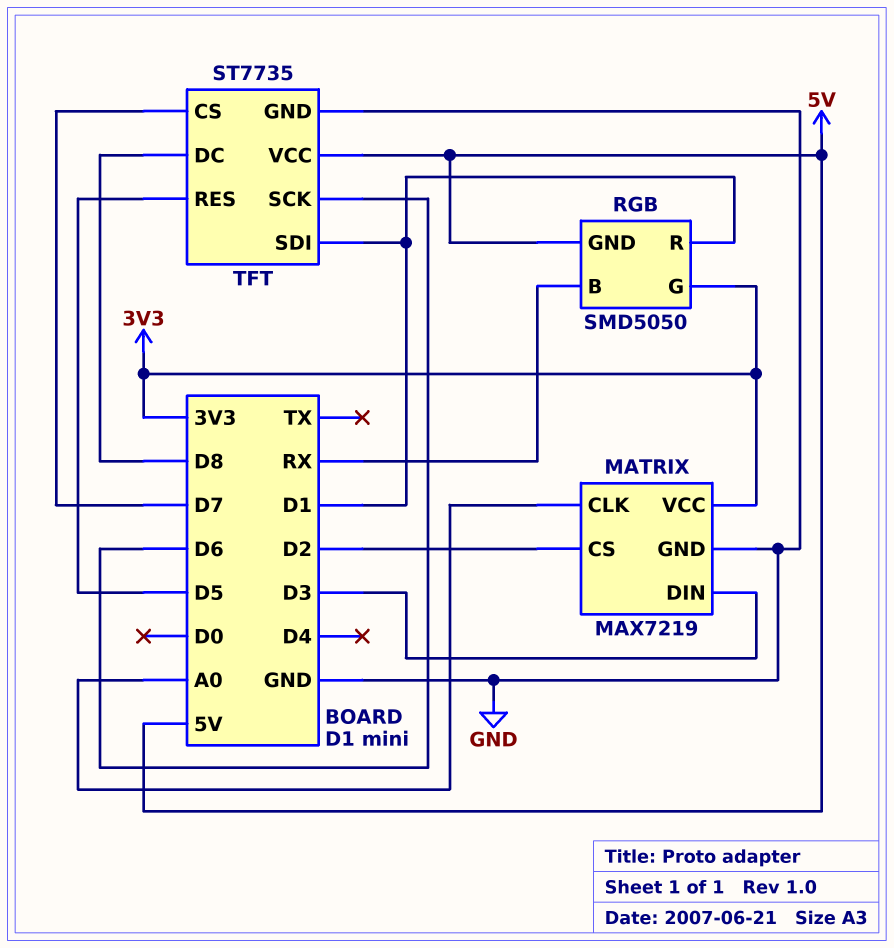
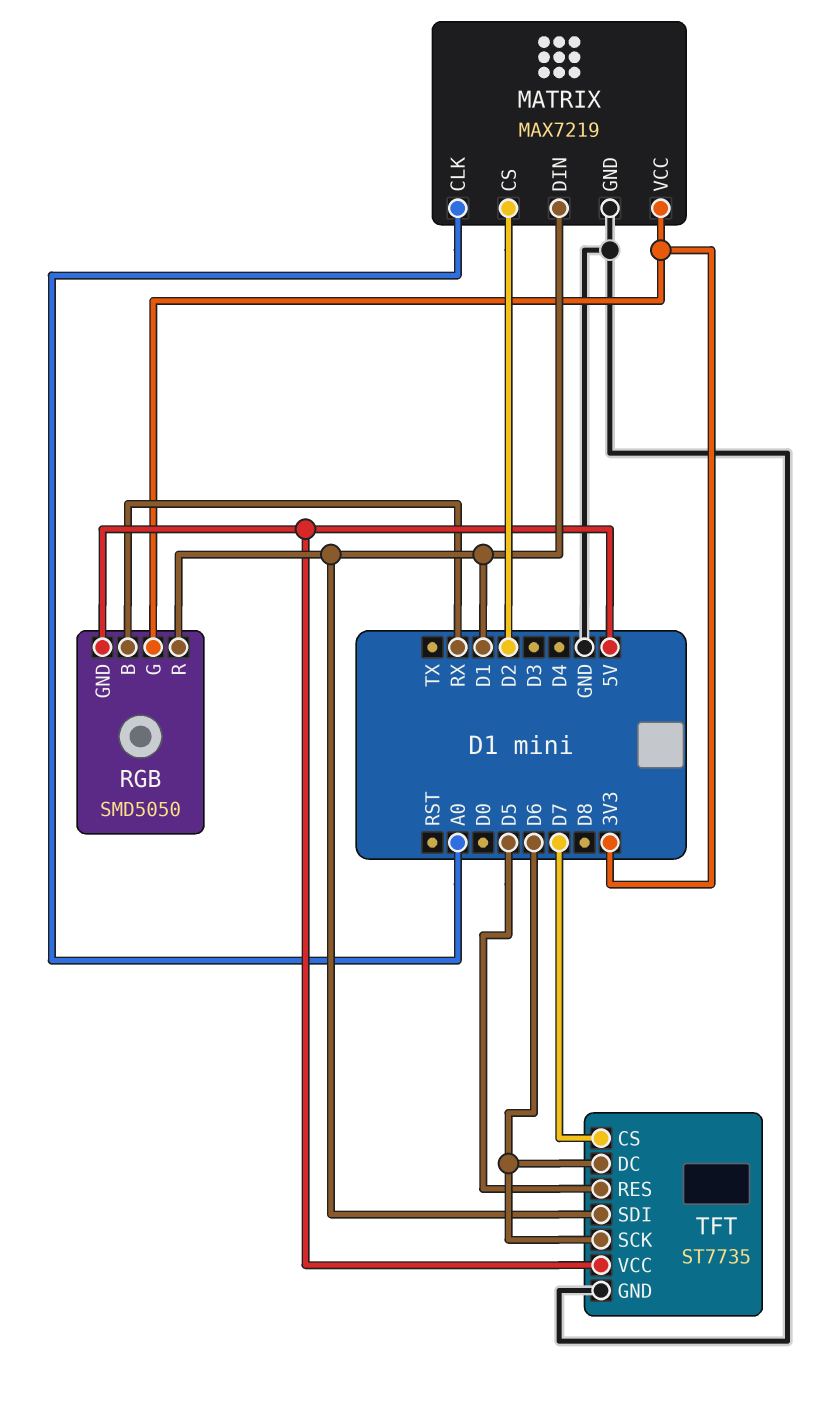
MATRIX pin DIN: D3 -> D1
TFT pin DC: D8 -> D6

